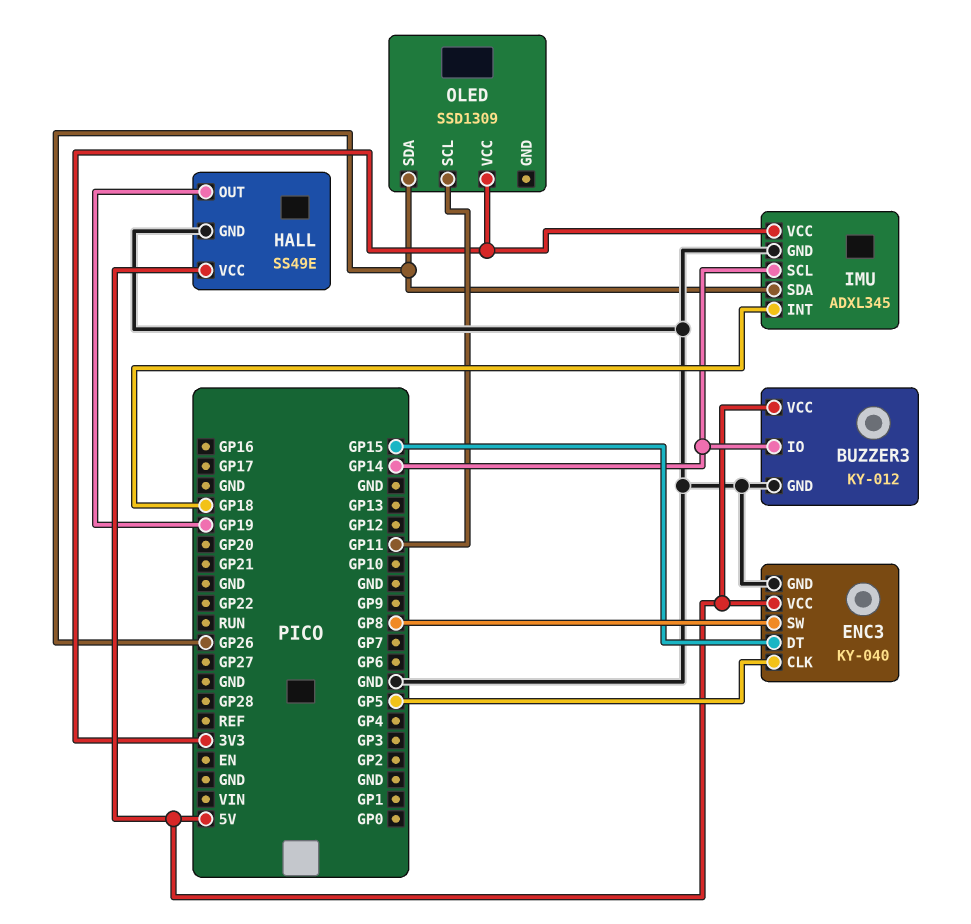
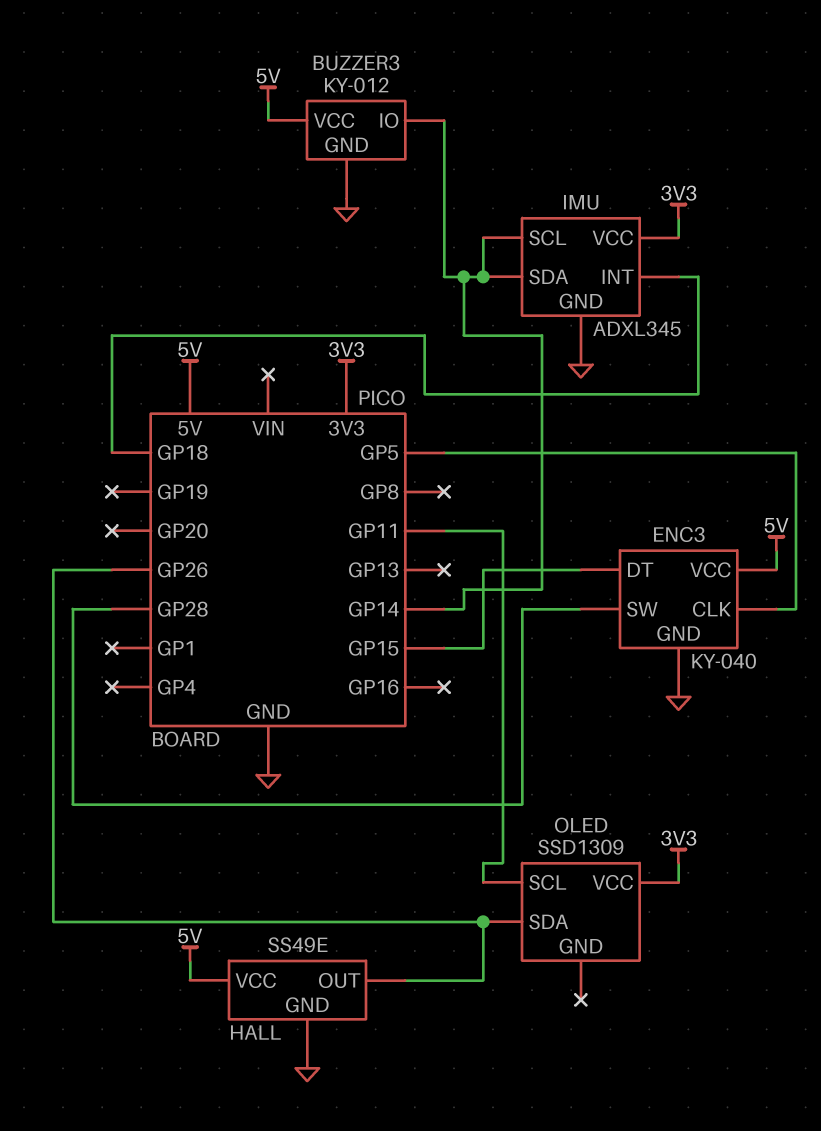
ENC3 pin SW: GP8 -> GP28
HALL pin OUT: GP19 -> GP26
IMU pin SDA: GP26 -> GP14

